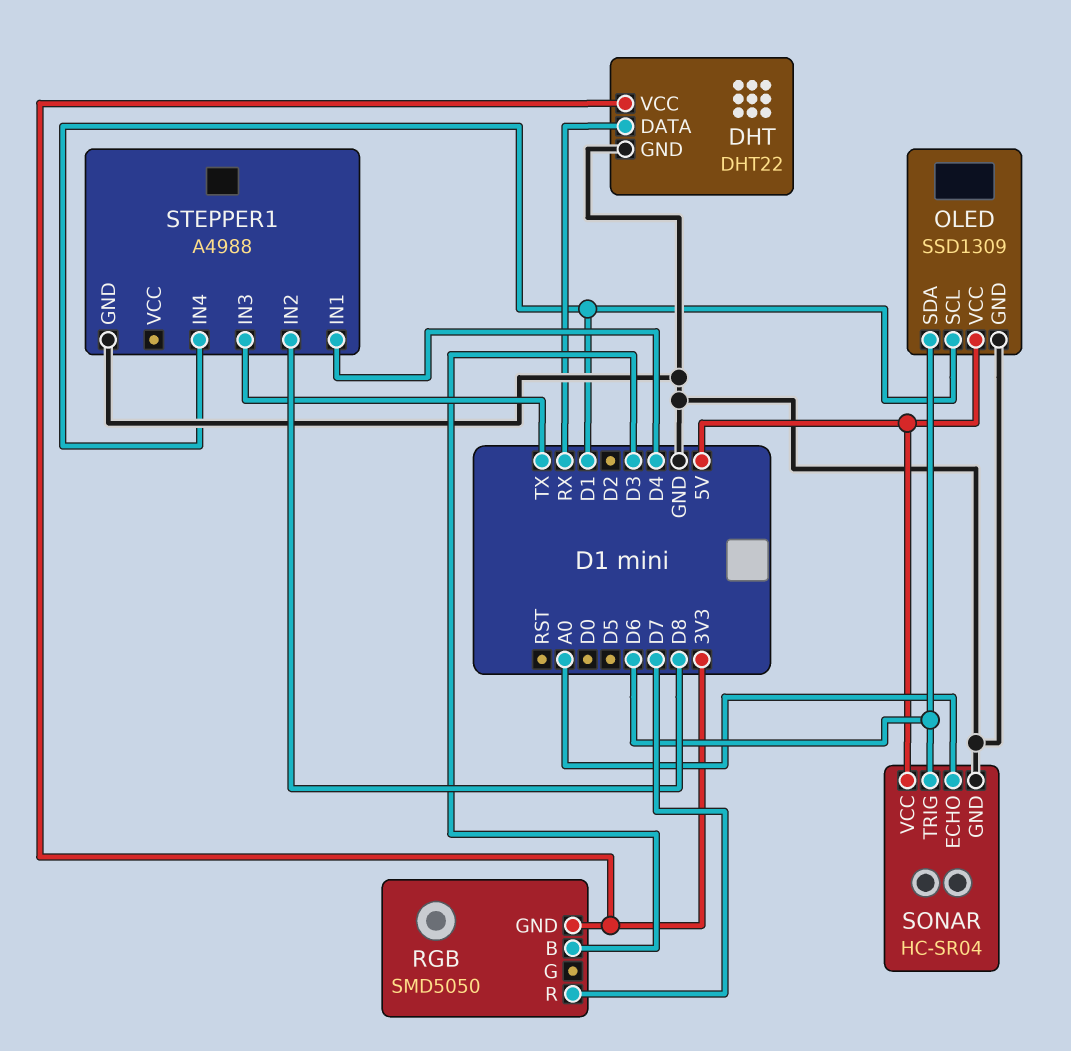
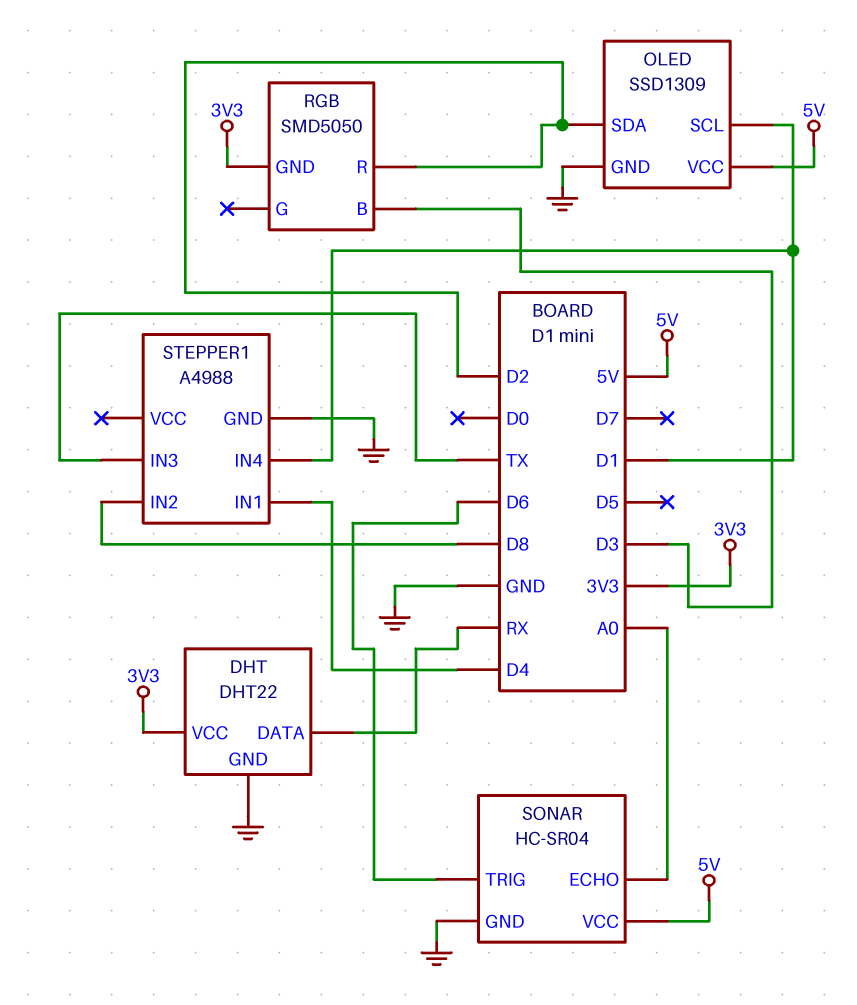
OLED pin SDA: D6 -> D2
RGB pin R: D7 -> D2

